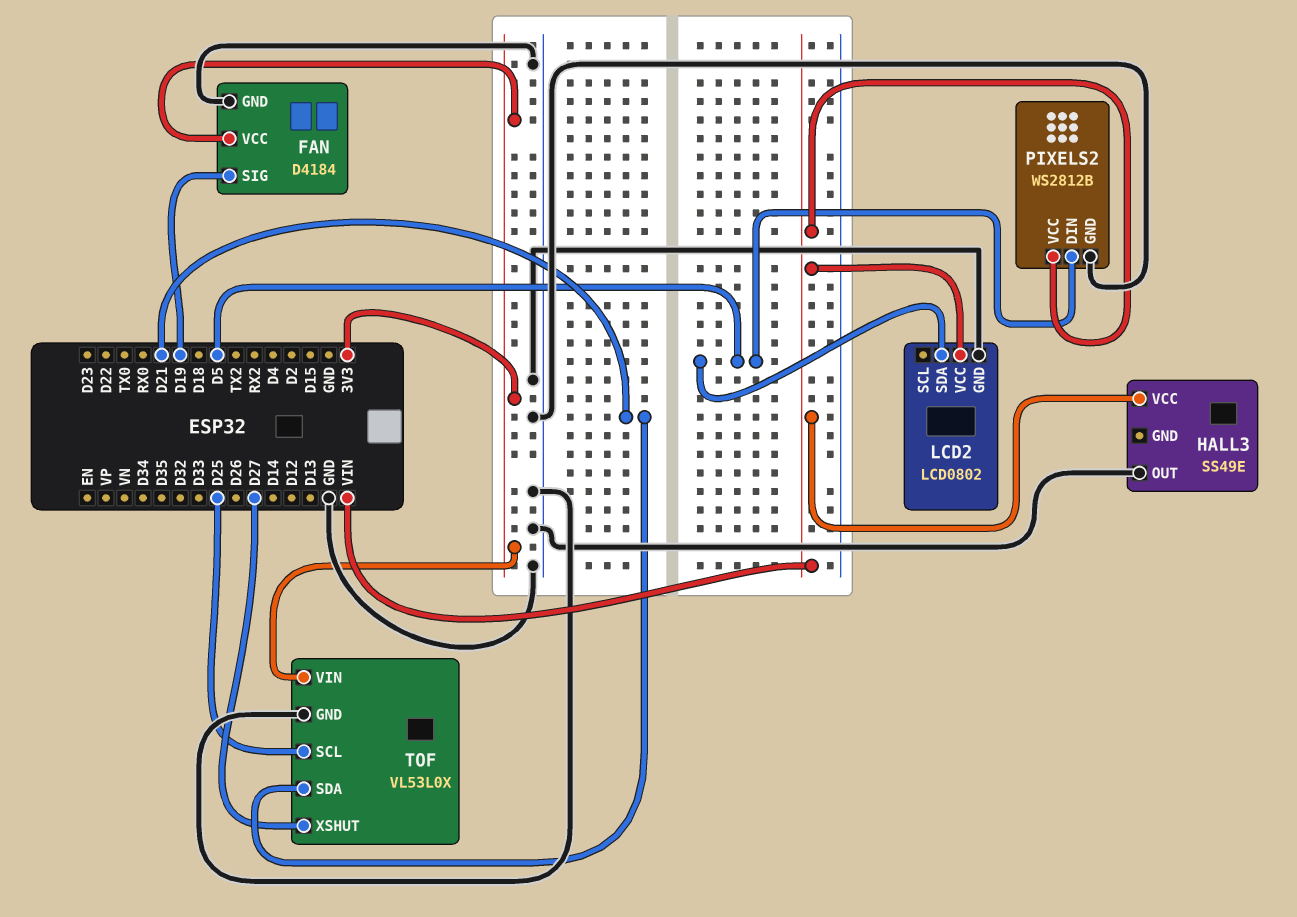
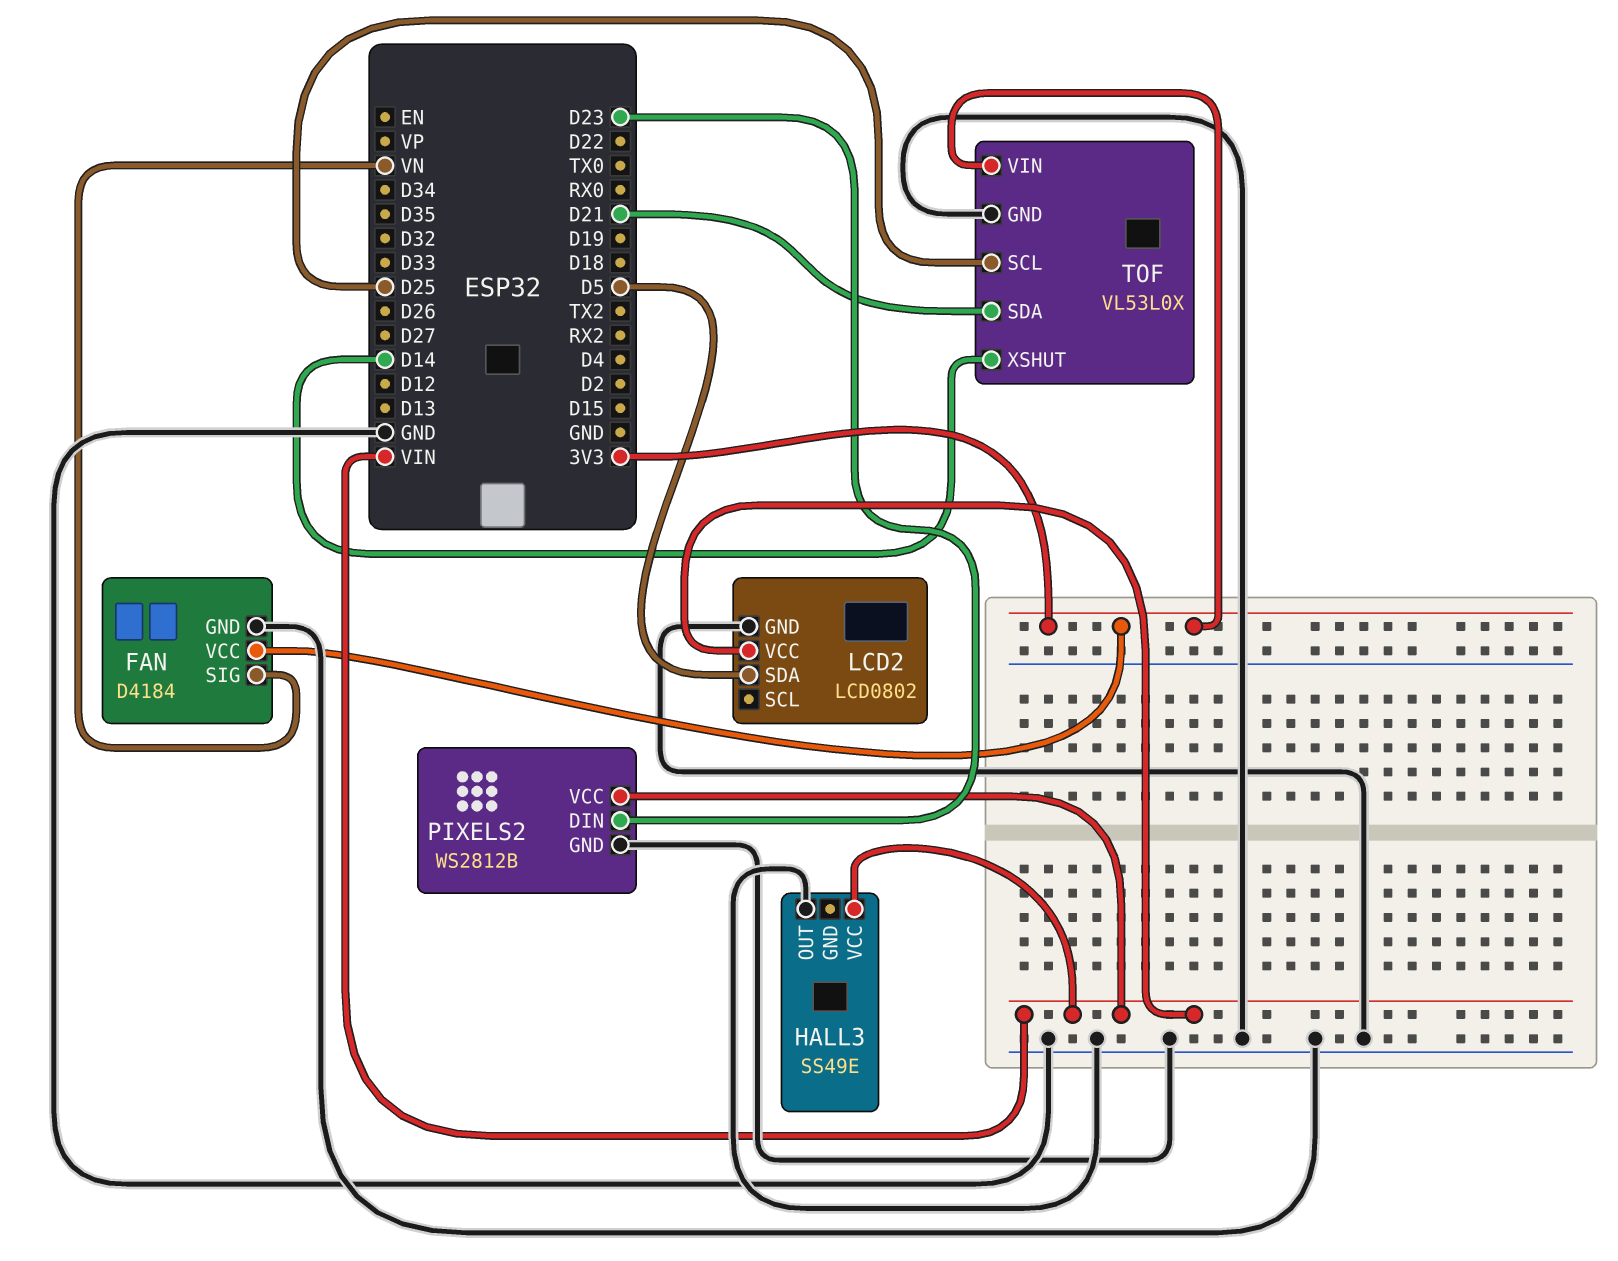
FAN pin SIG: D19 -> VN
PIXELS2 pin DIN: D5 -> D23
TOF pin XSHUT: D27 -> D14

